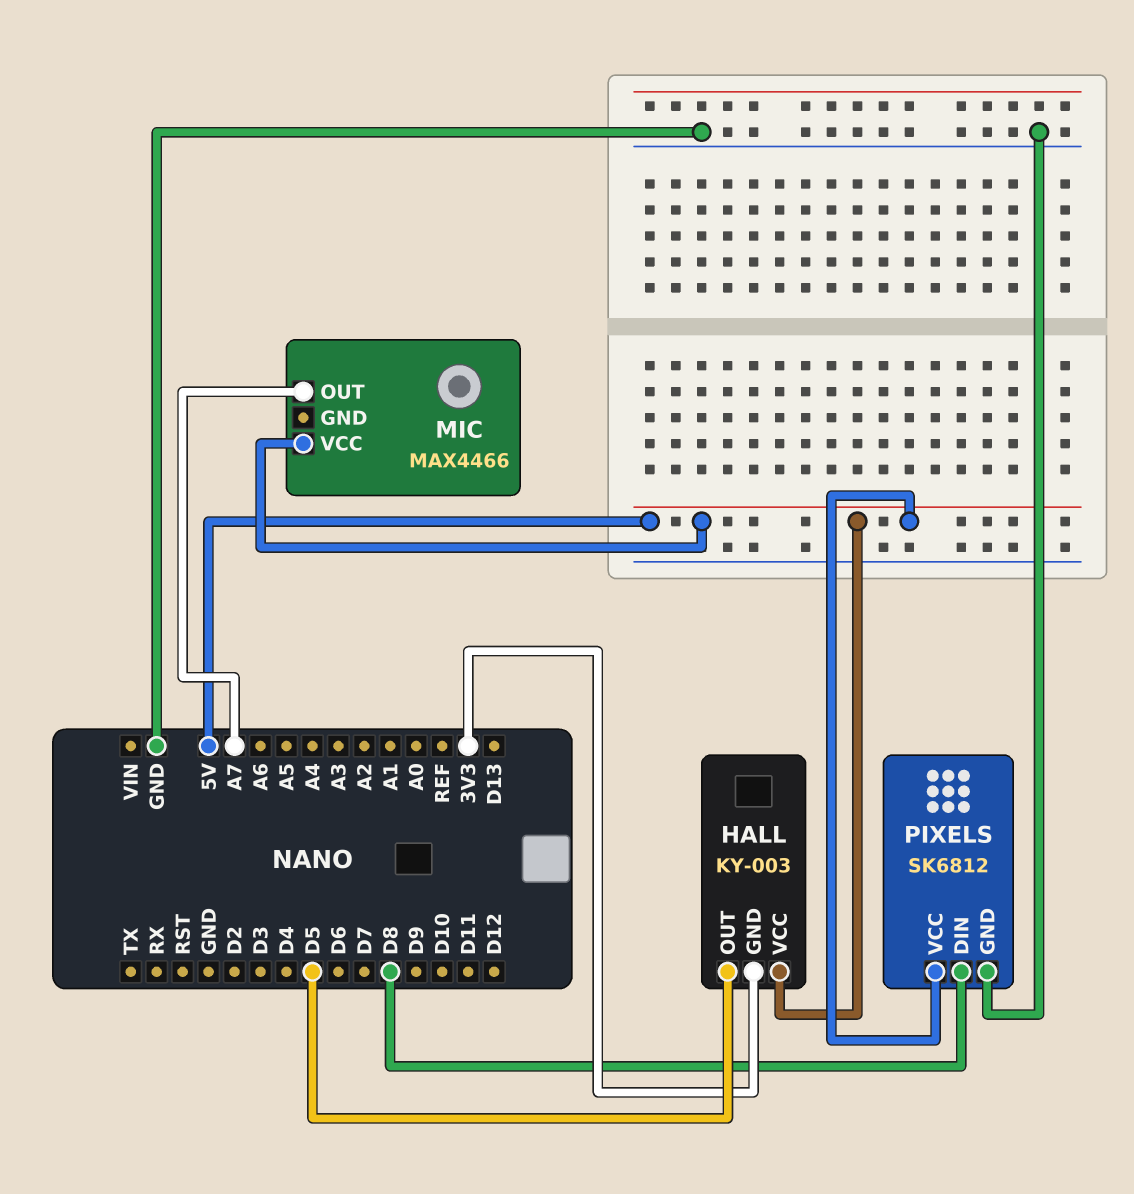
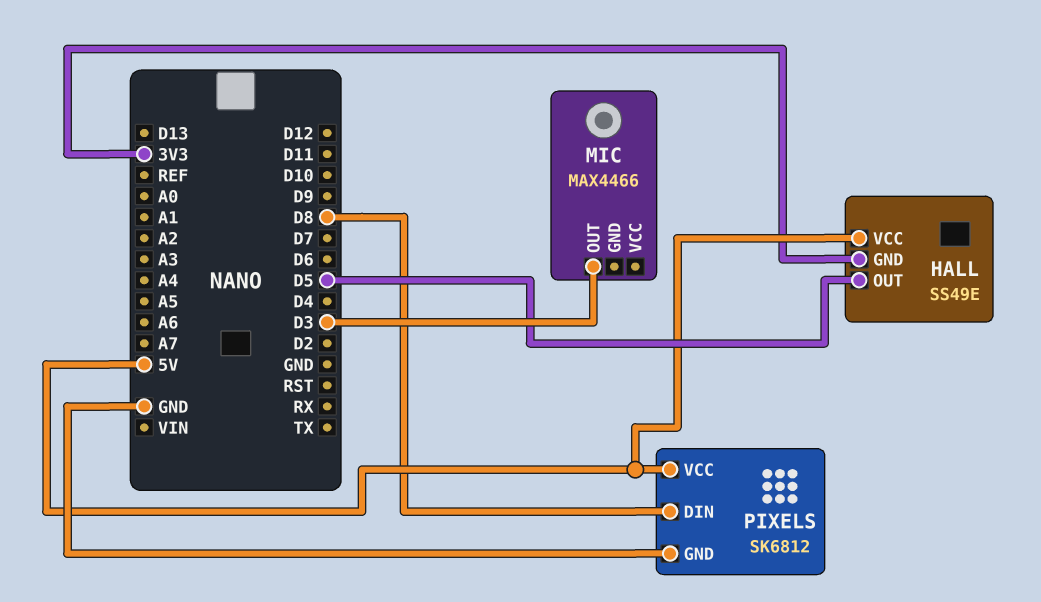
HALL: KY-003 -> SS49E
MIC pin OUT: A7 -> D3
MIC pin VCC: 5V -> none

